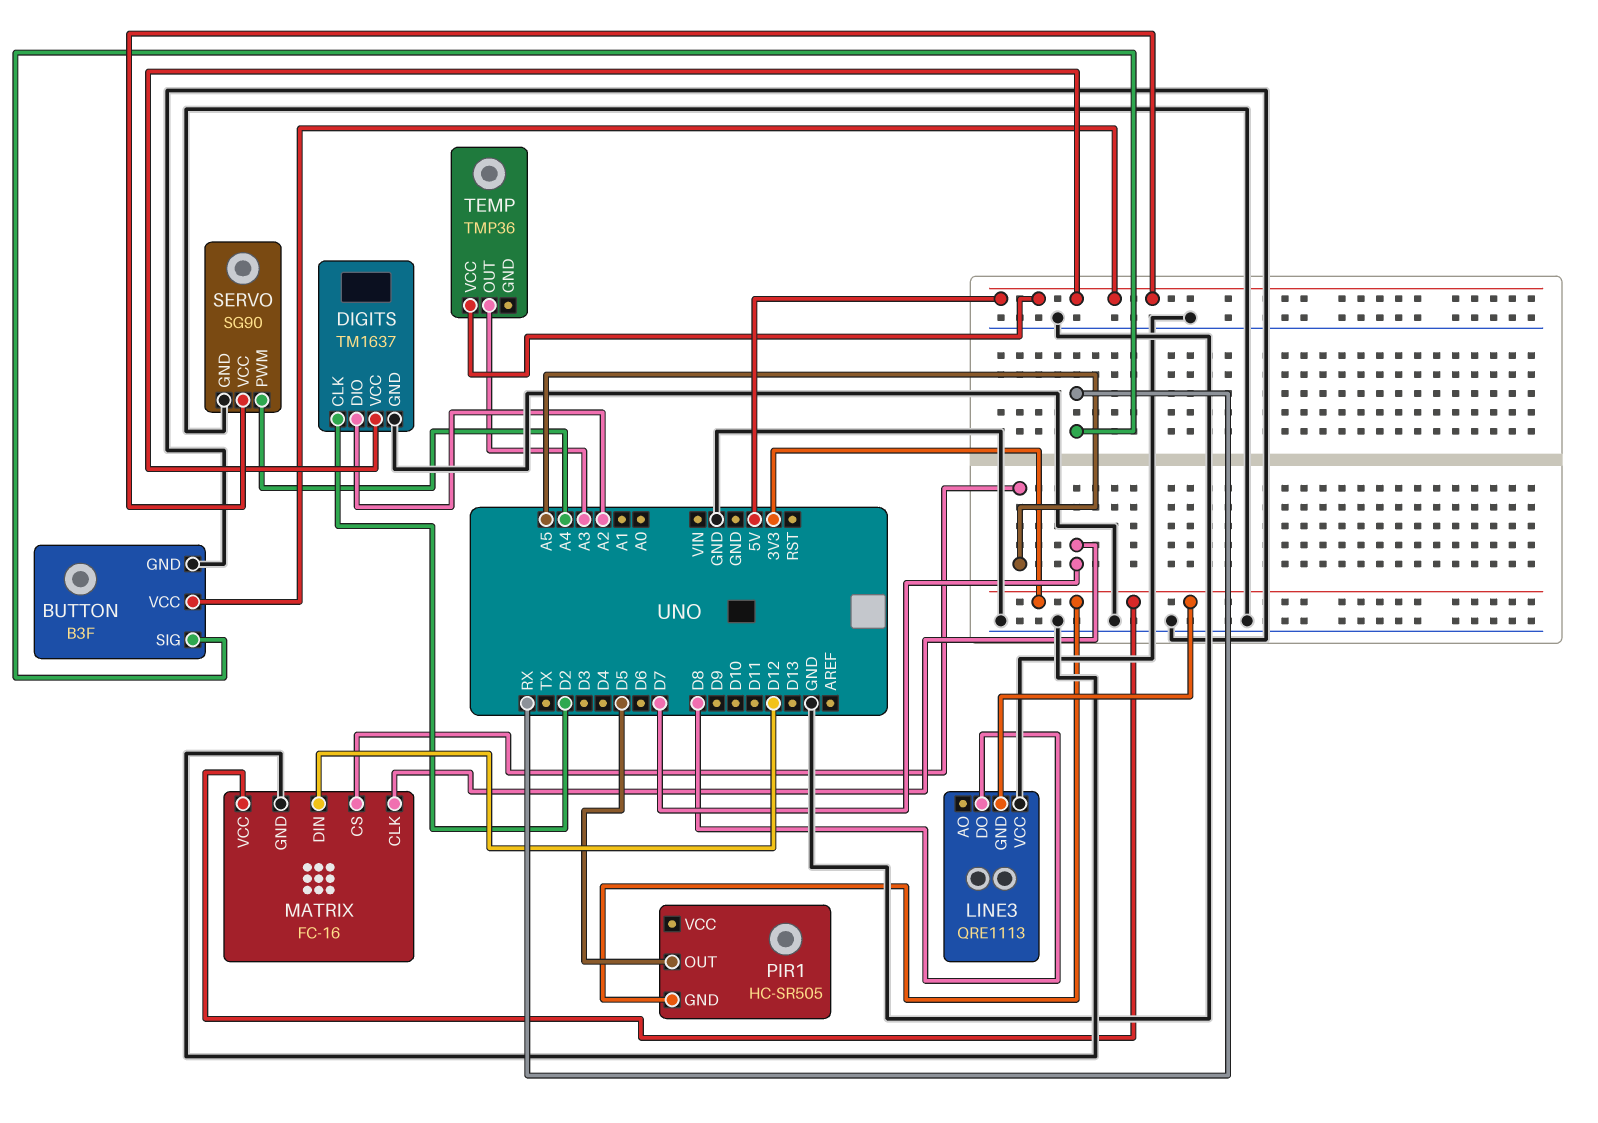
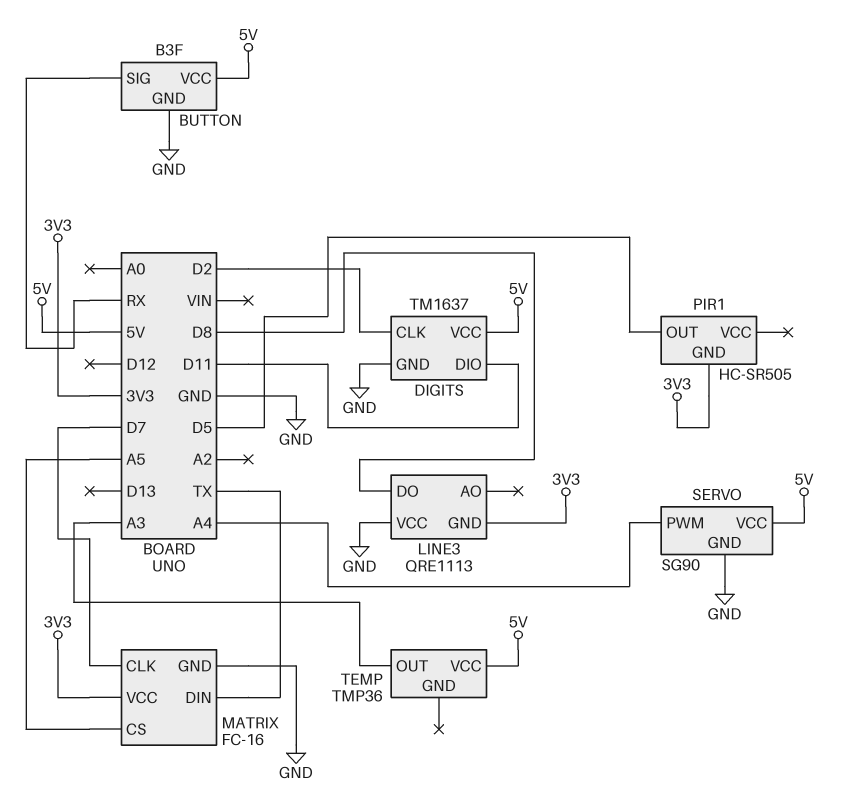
DIGITS pin DIO: A2 -> D11
MATRIX pin DIN: D12 -> TX

